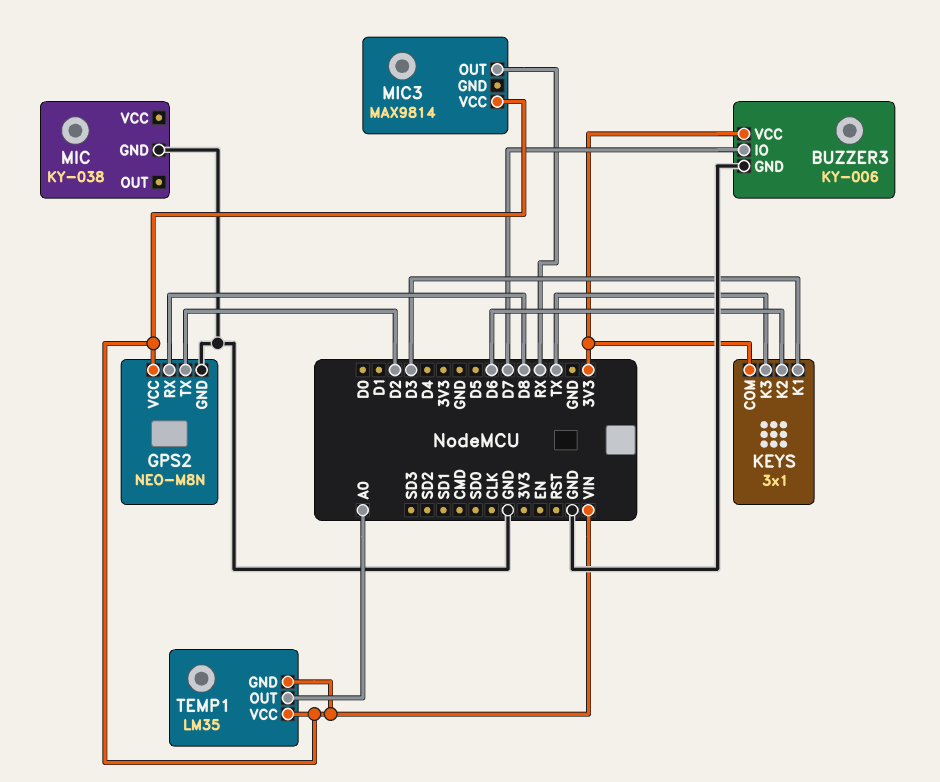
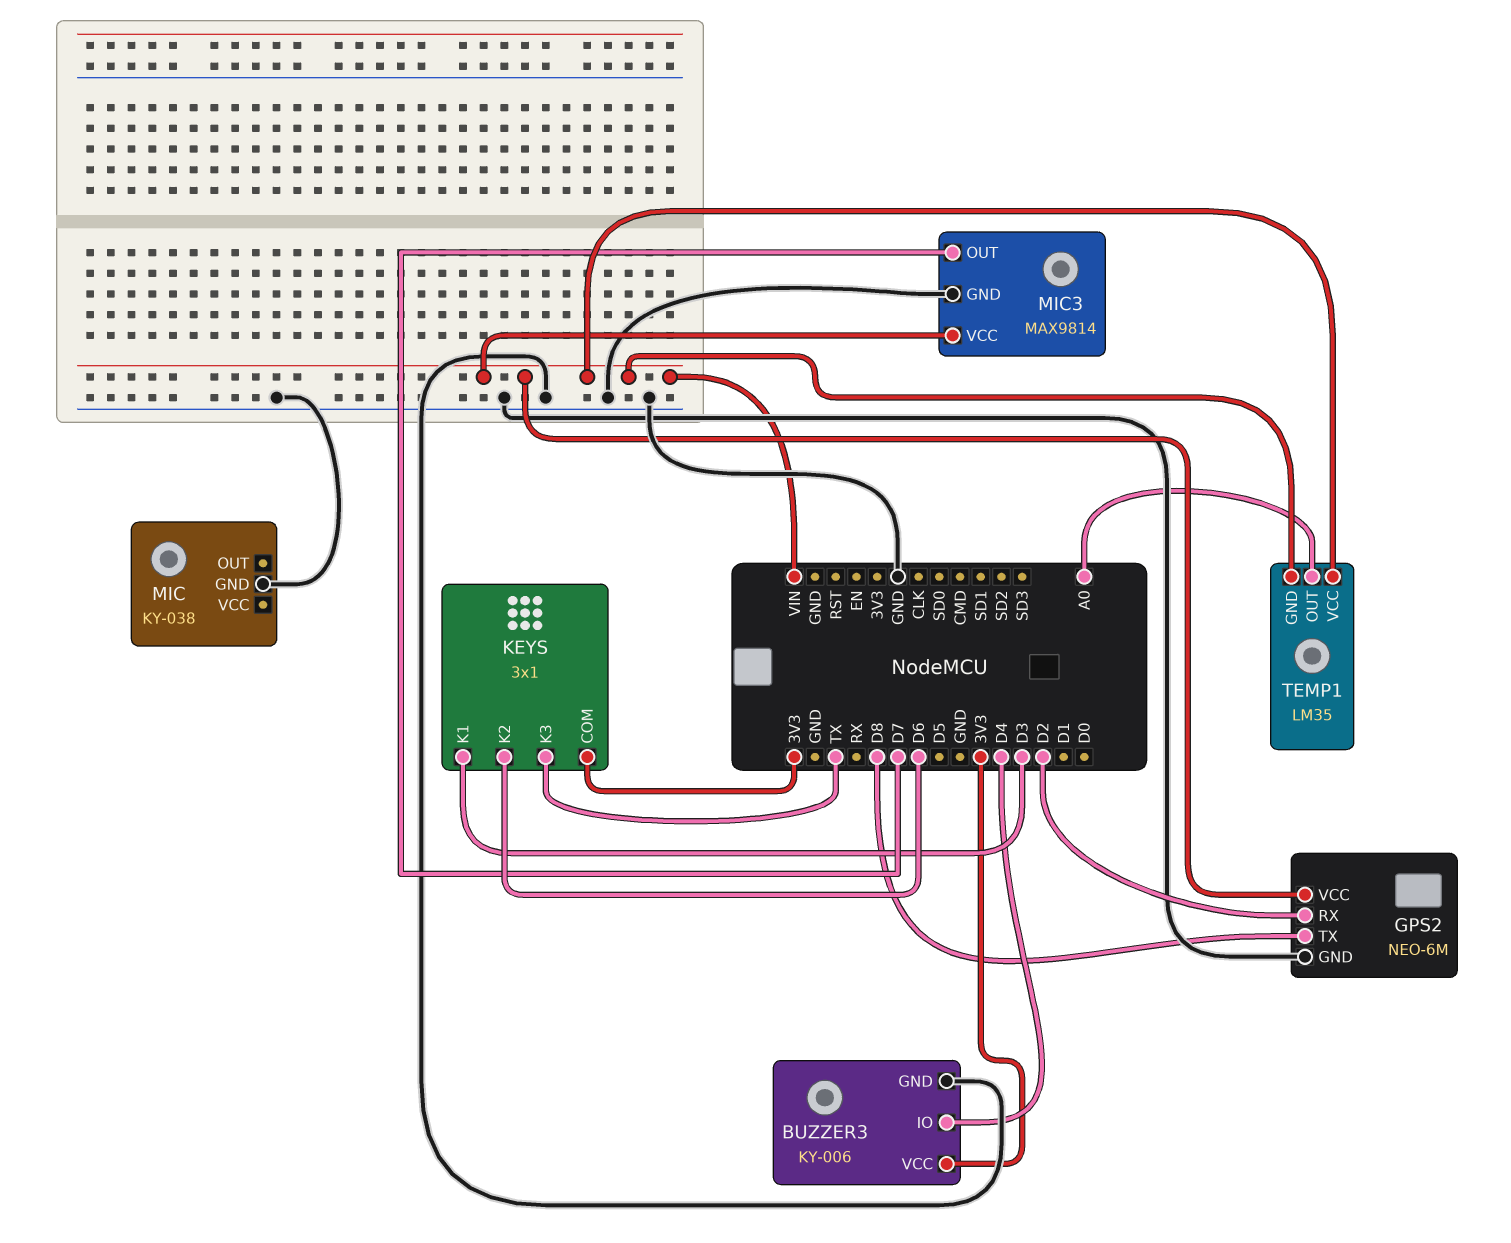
BUZZER3 pin IO: D7 -> D4
GPS2: NEO-M8N -> NEO-6M
GPS2 pin RX: D8 -> D2
GPS2 pin TX: D2 -> D8
MIC3 pin GND: none -> GND
MIC3 pin OUT: RX -> D7

